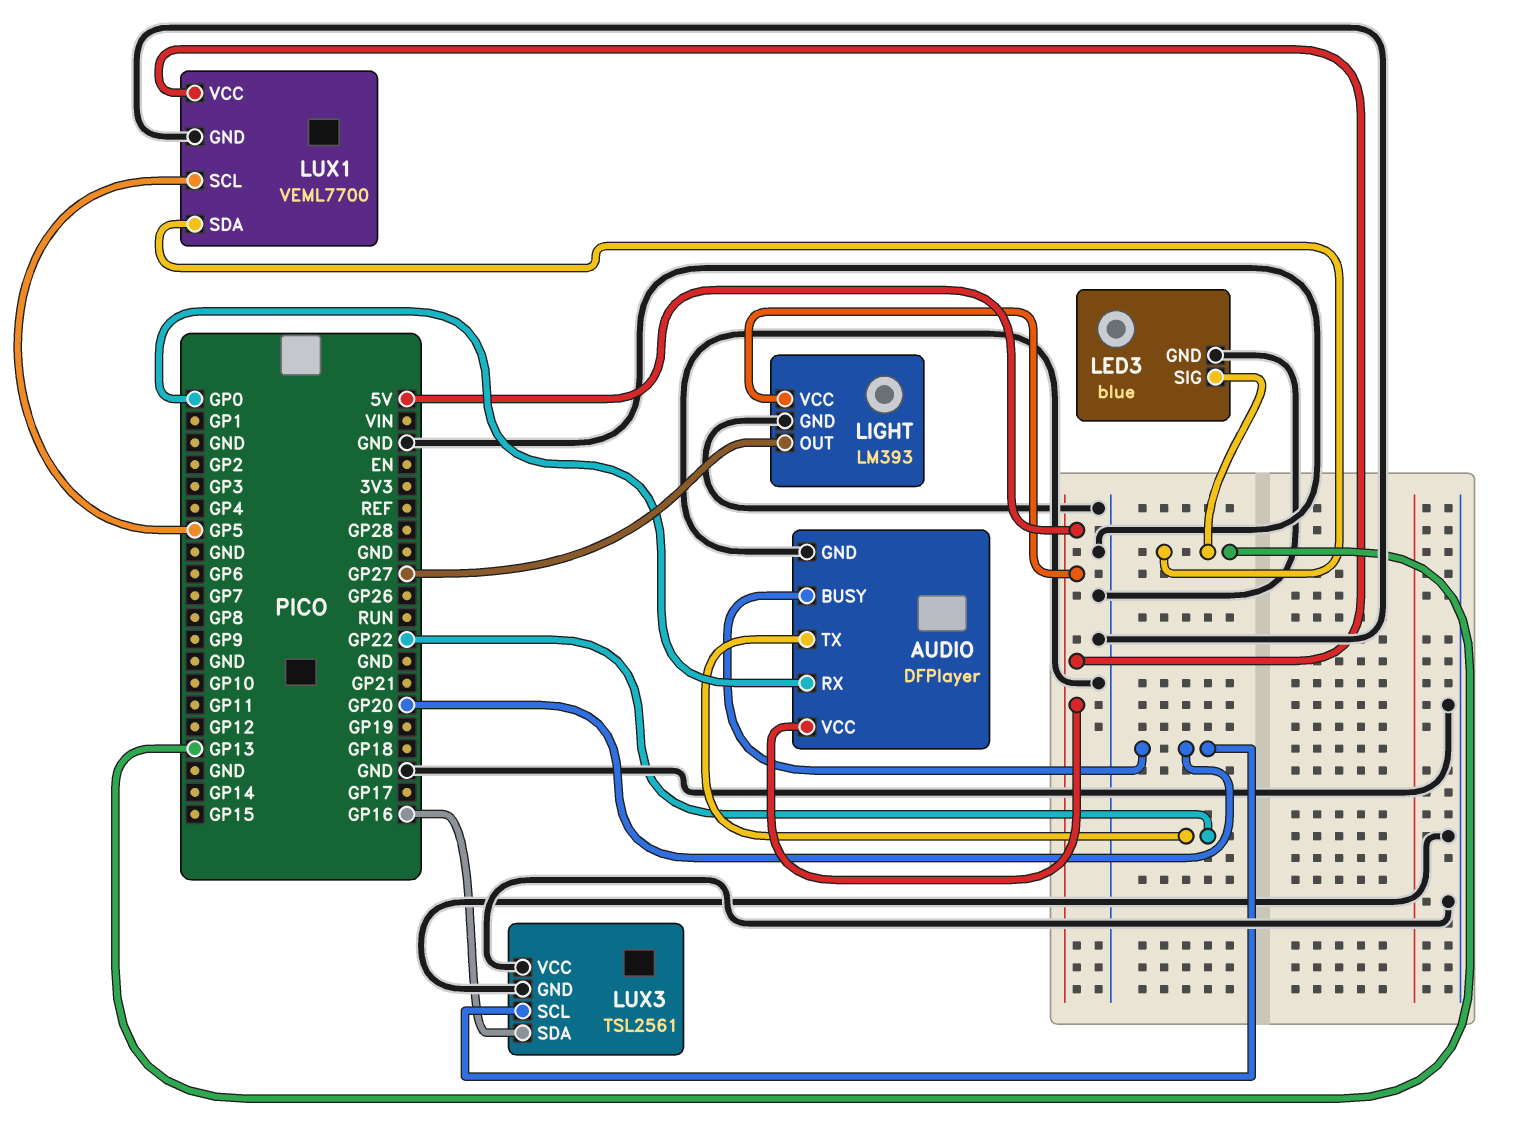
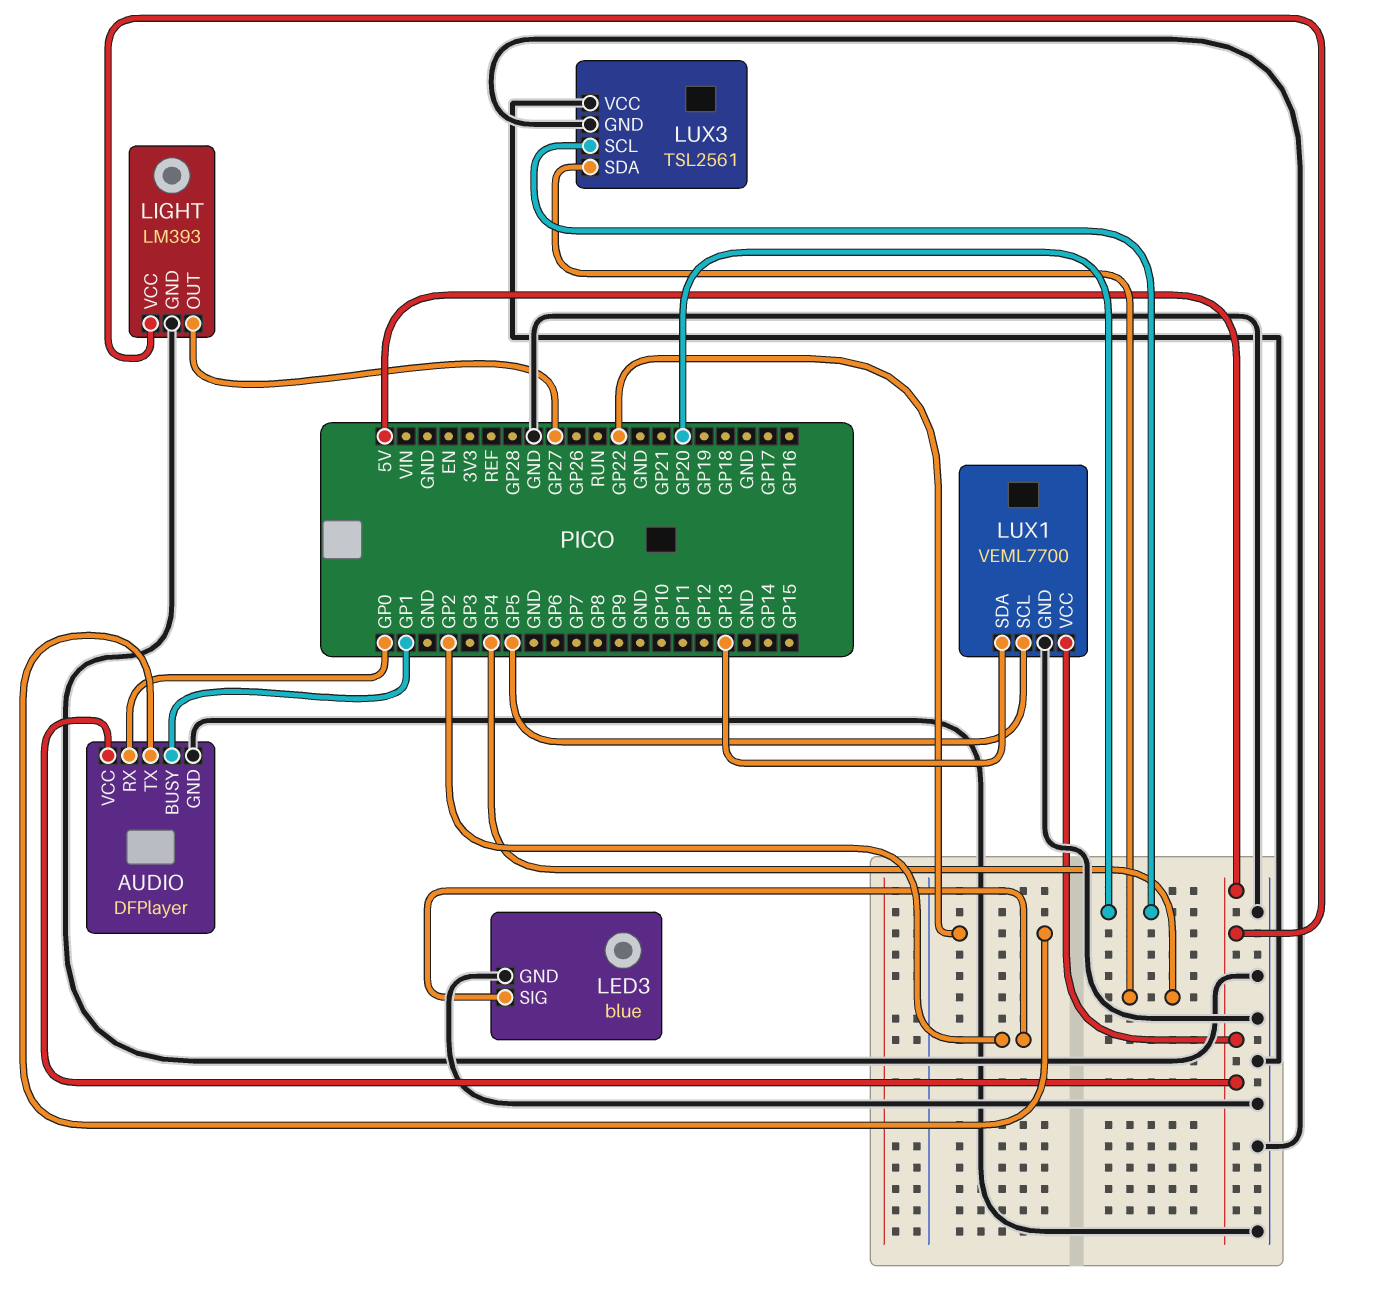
AUDIO pin BUSY: GP20 -> GP1
LED3 pin SIG: GP13 -> GP2
LUX3 pin SDA: GP16 -> GP4

